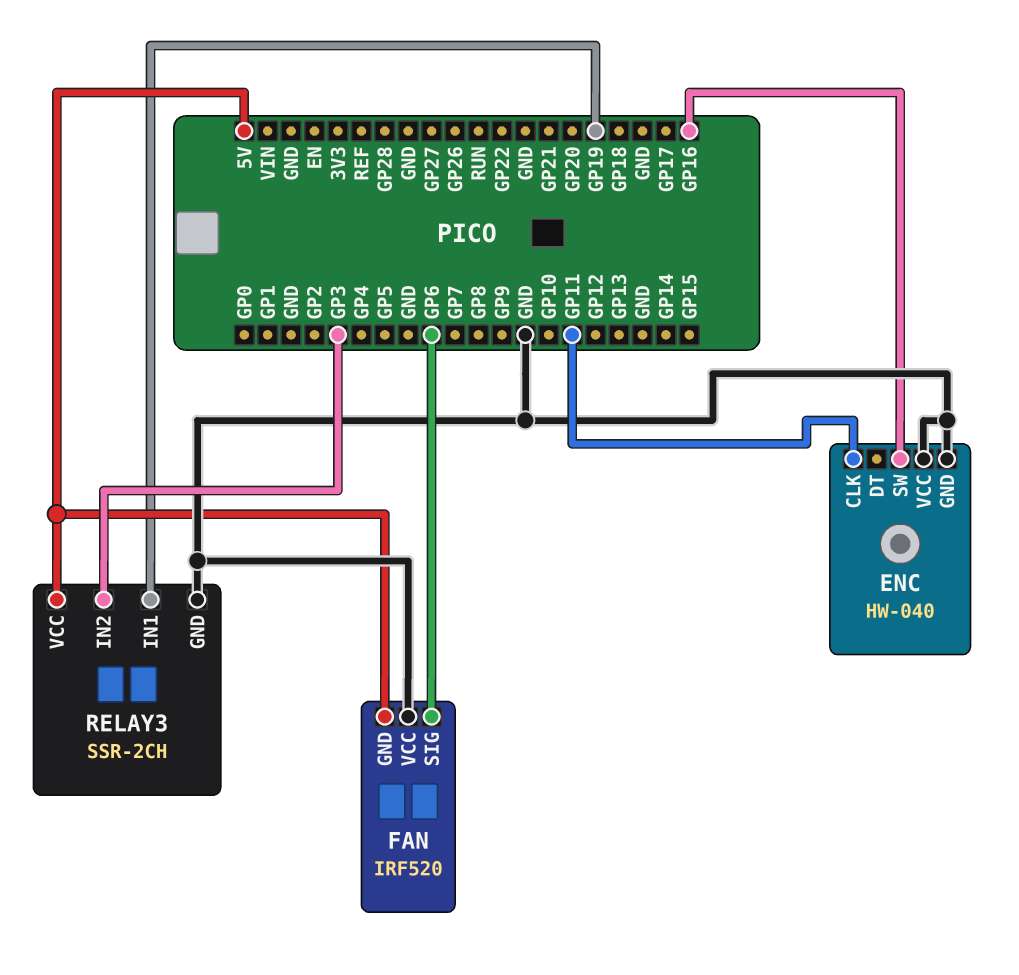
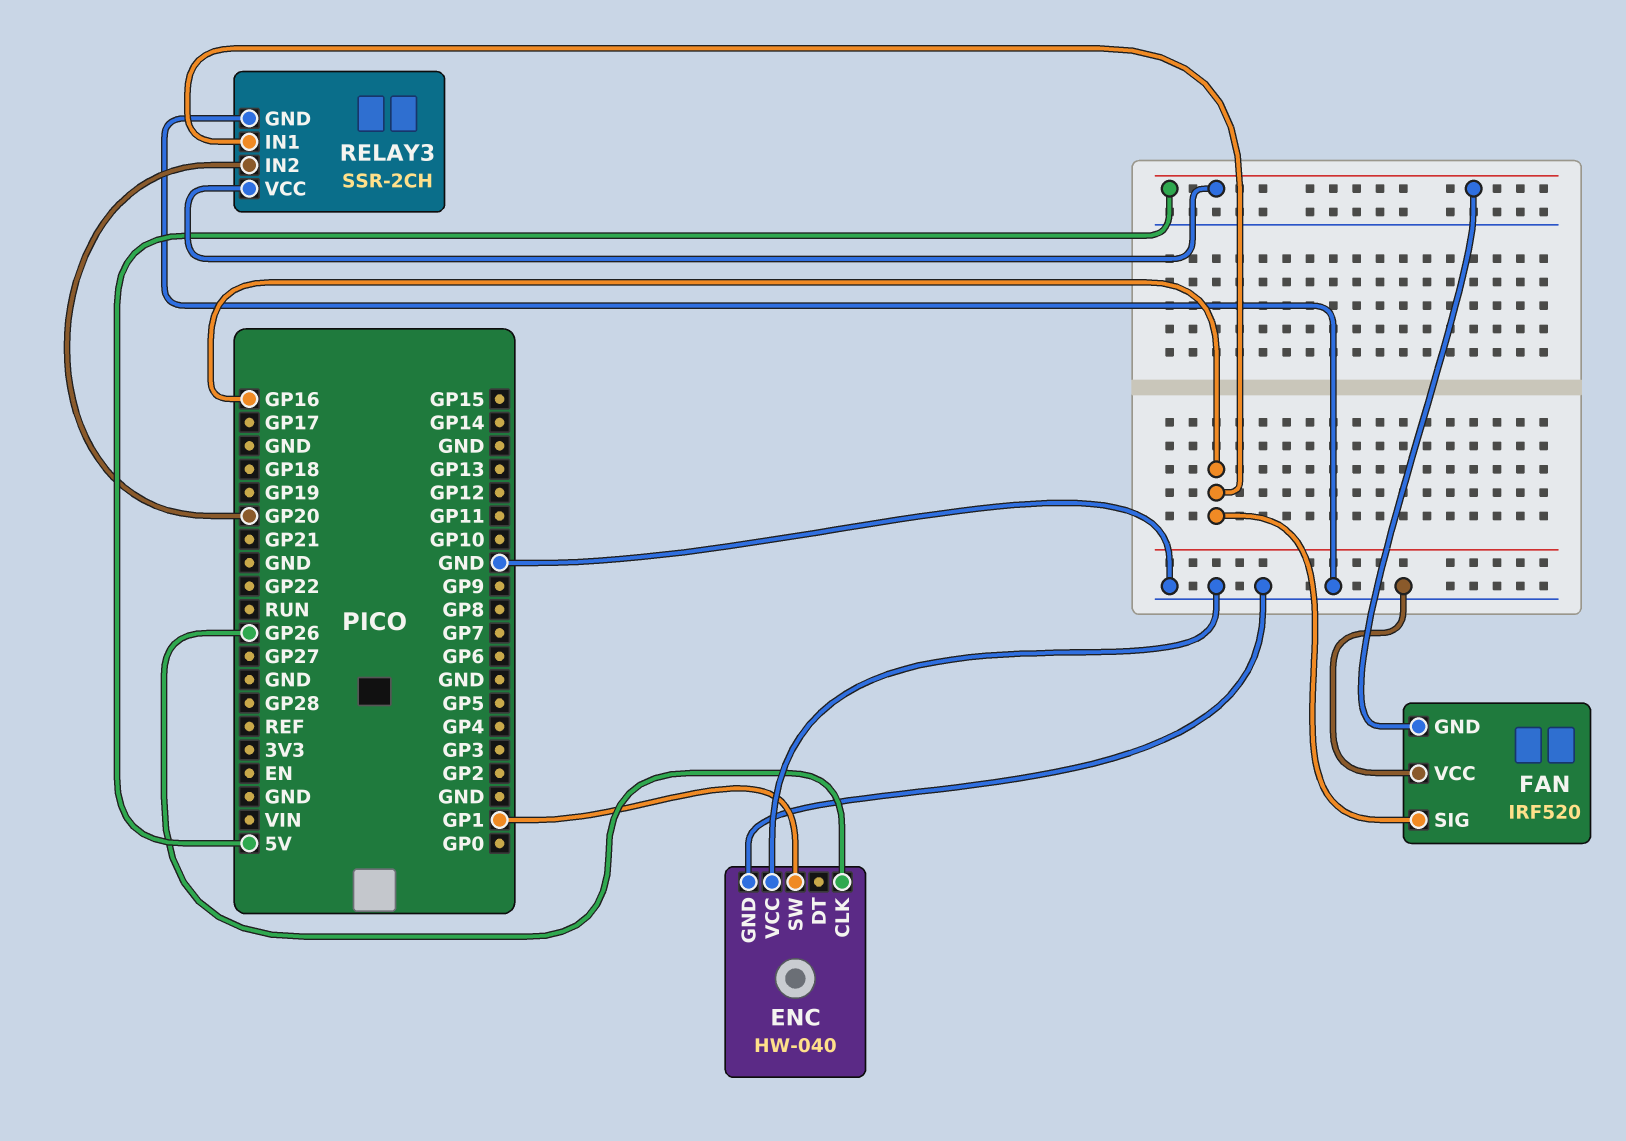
ENC pin CLK: GP11 -> GP26
ENC pin SW: GP16 -> GP1
FAN pin SIG: GP6 -> GP16
RELAY3 pin IN1: GP19 -> GP16
RELAY3 pin IN2: GP3 -> GP20

